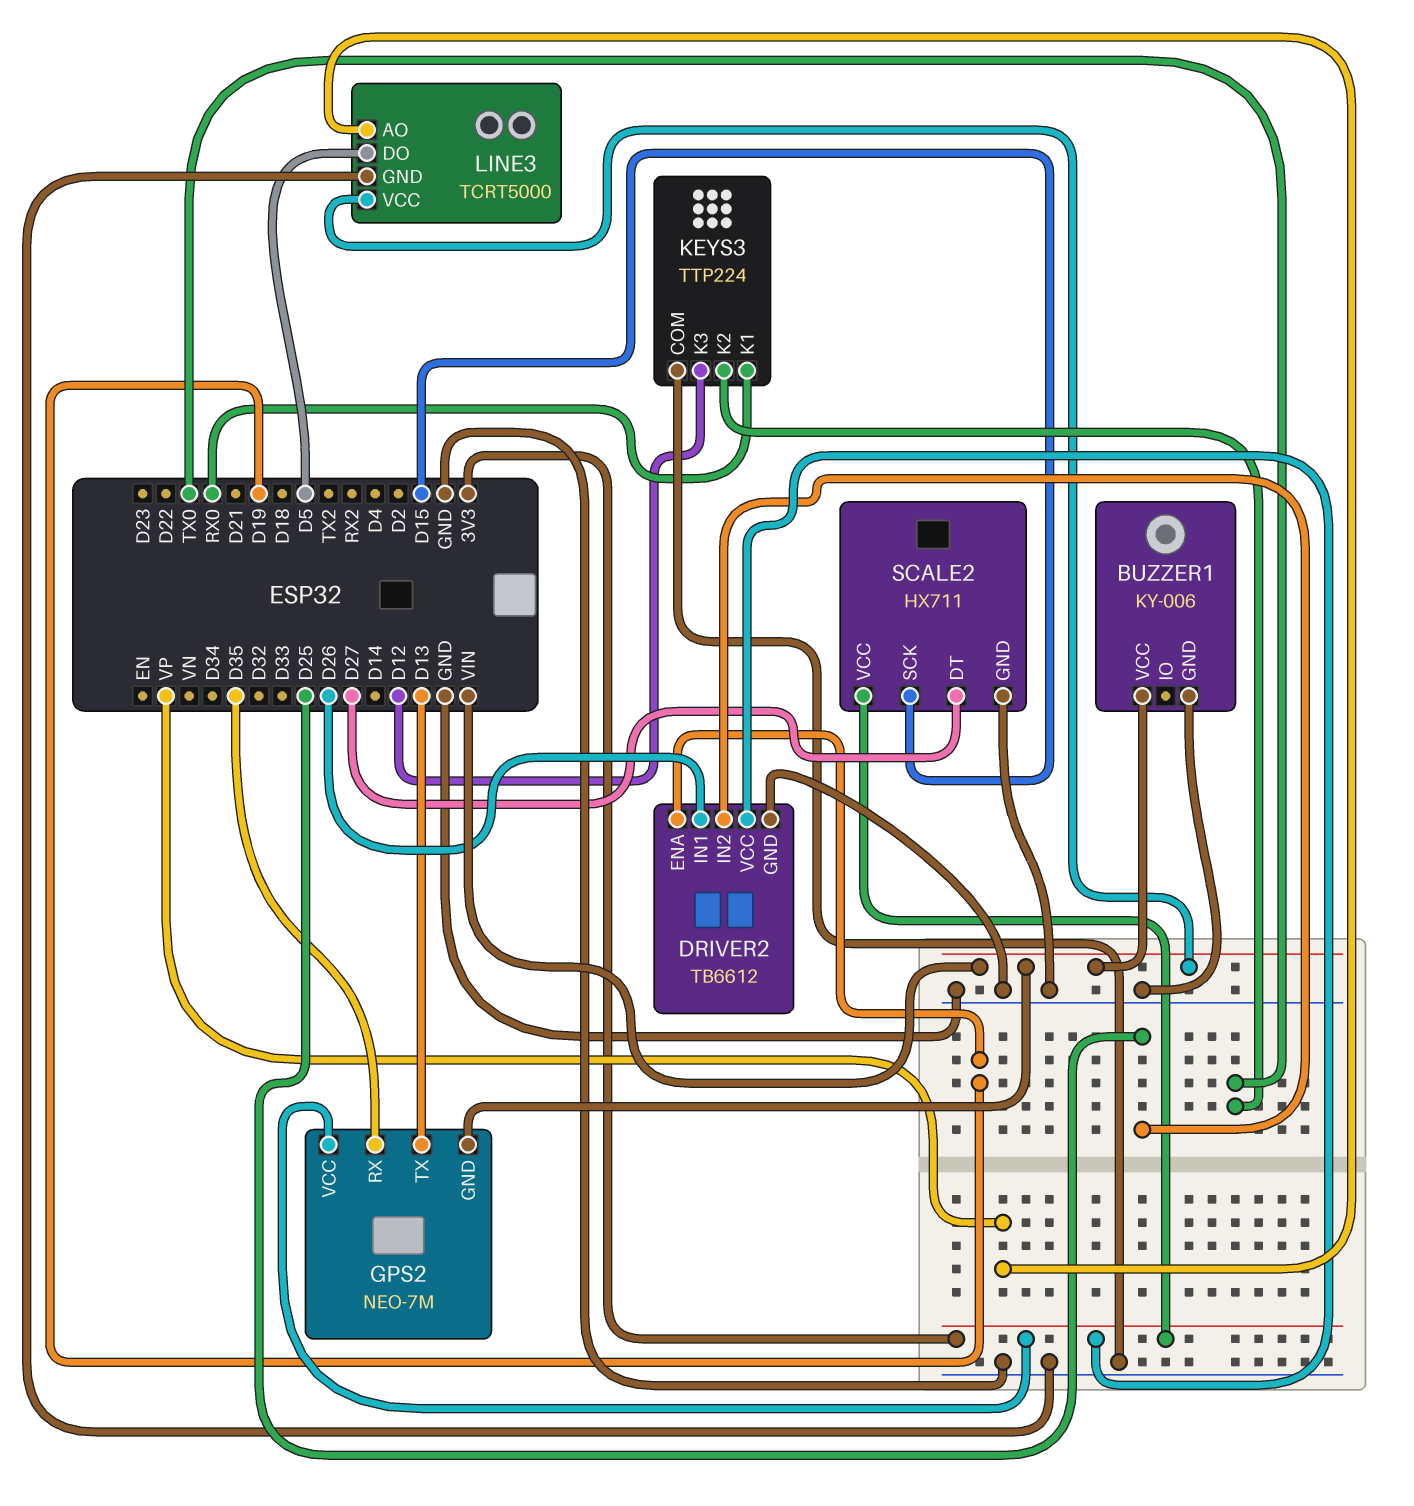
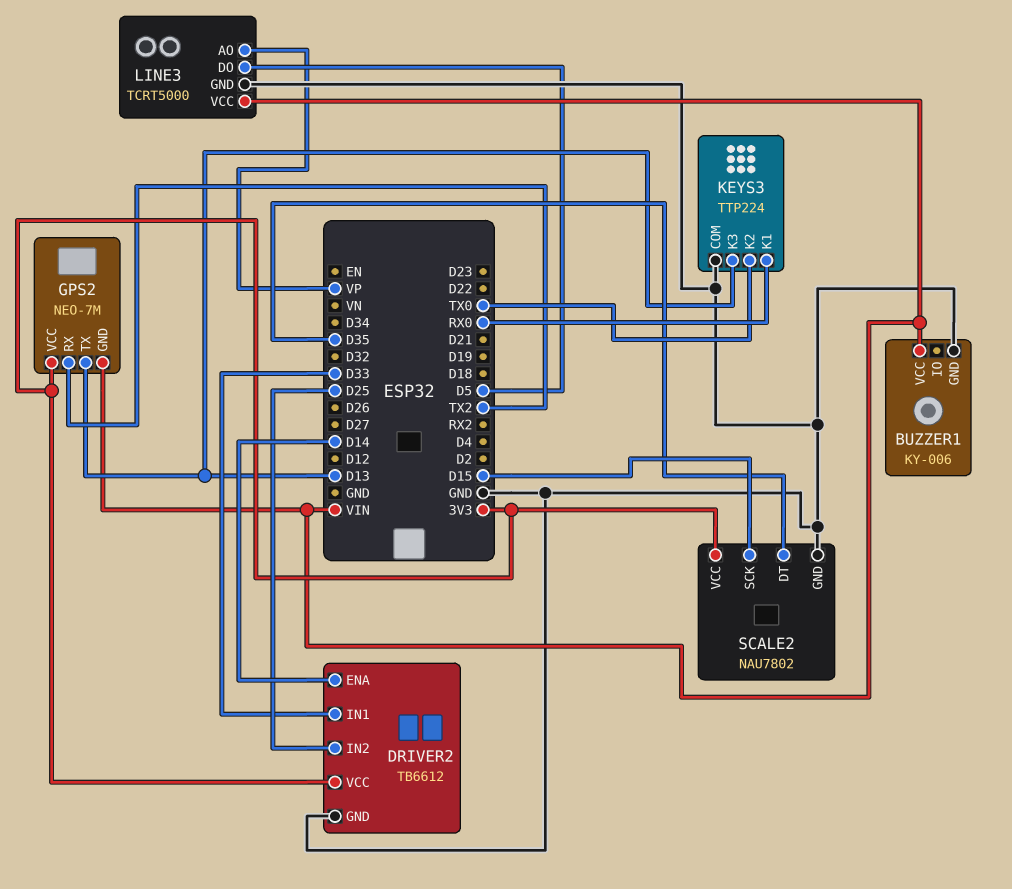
DRIVER2 pin ENA: D19 -> D14
DRIVER2 pin IN1: D26 -> D33
GPS2 pin RX: D35 -> TX2
KEYS3 pin K3: D12 -> D13
SCALE2: HX711 -> NAU7802
SCALE2 pin DT: D27 -> D35

